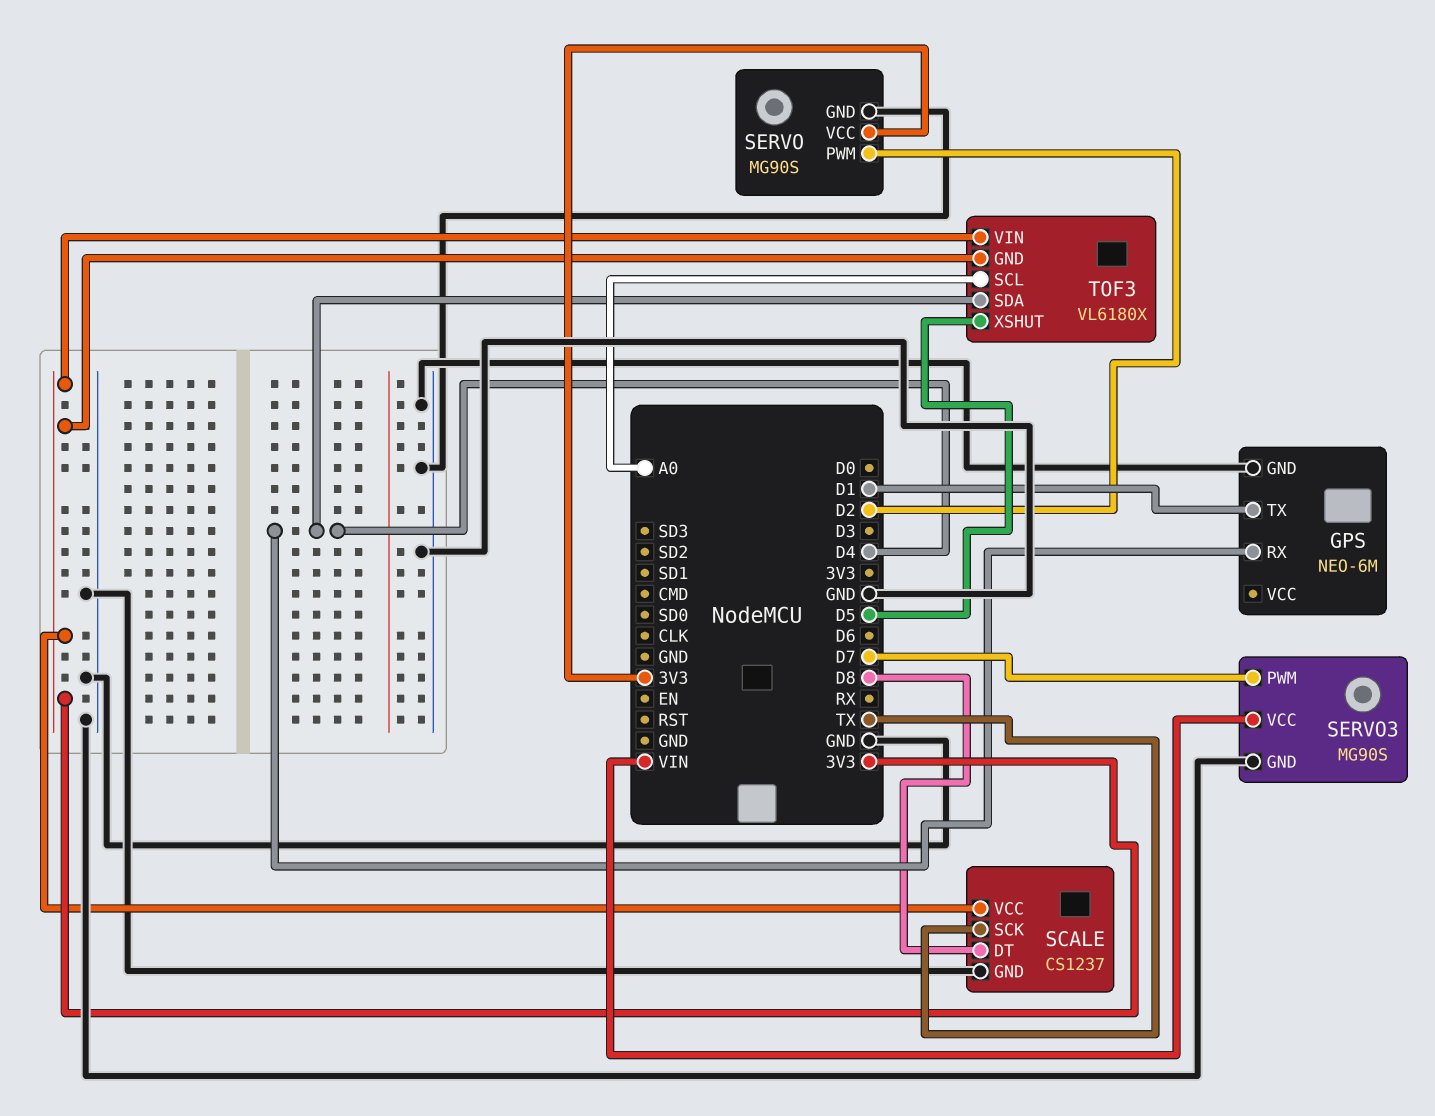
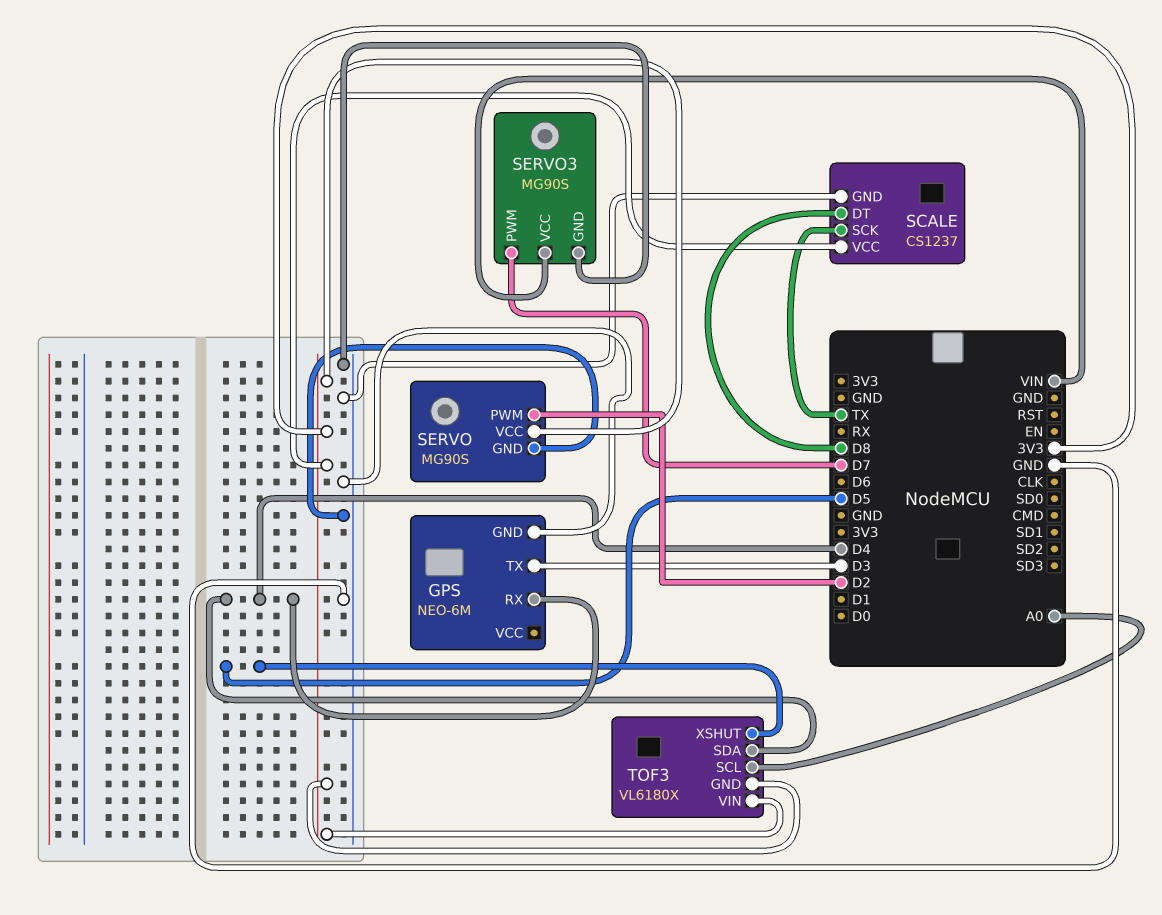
GPS pin TX: D1 -> D3

